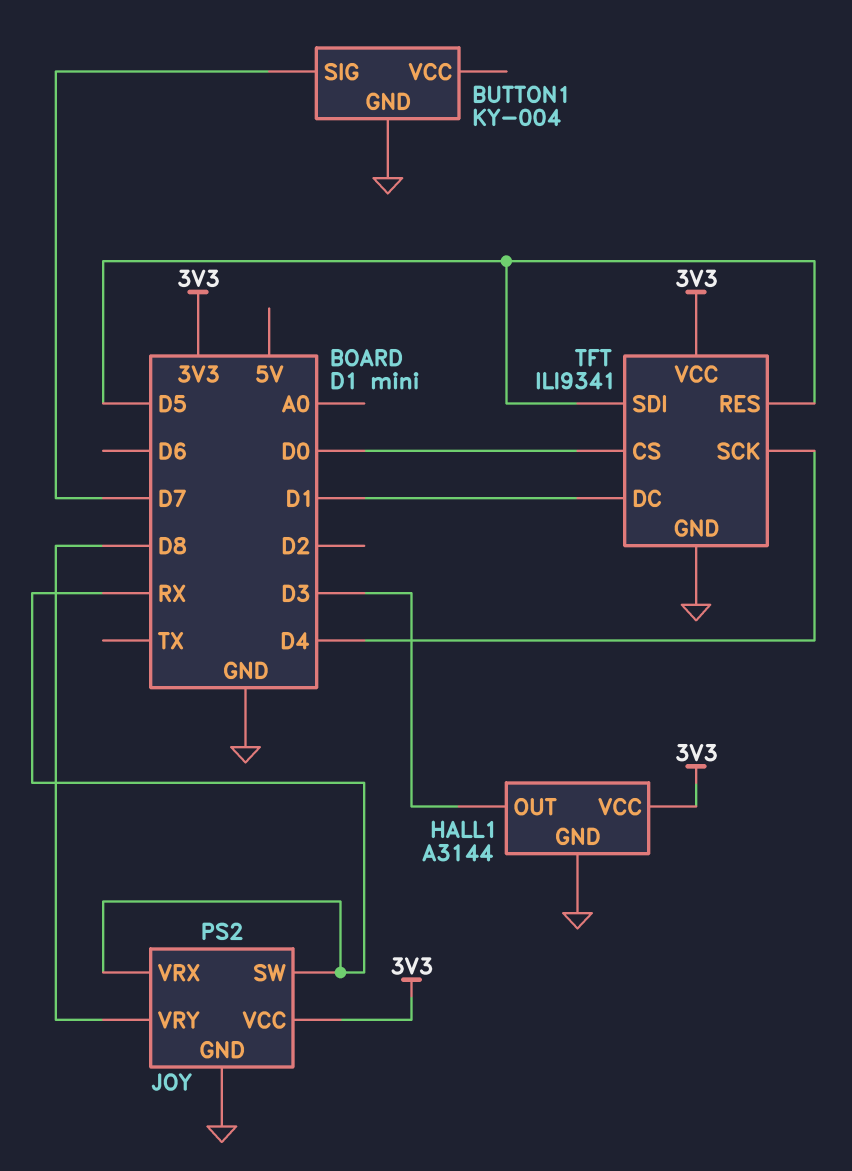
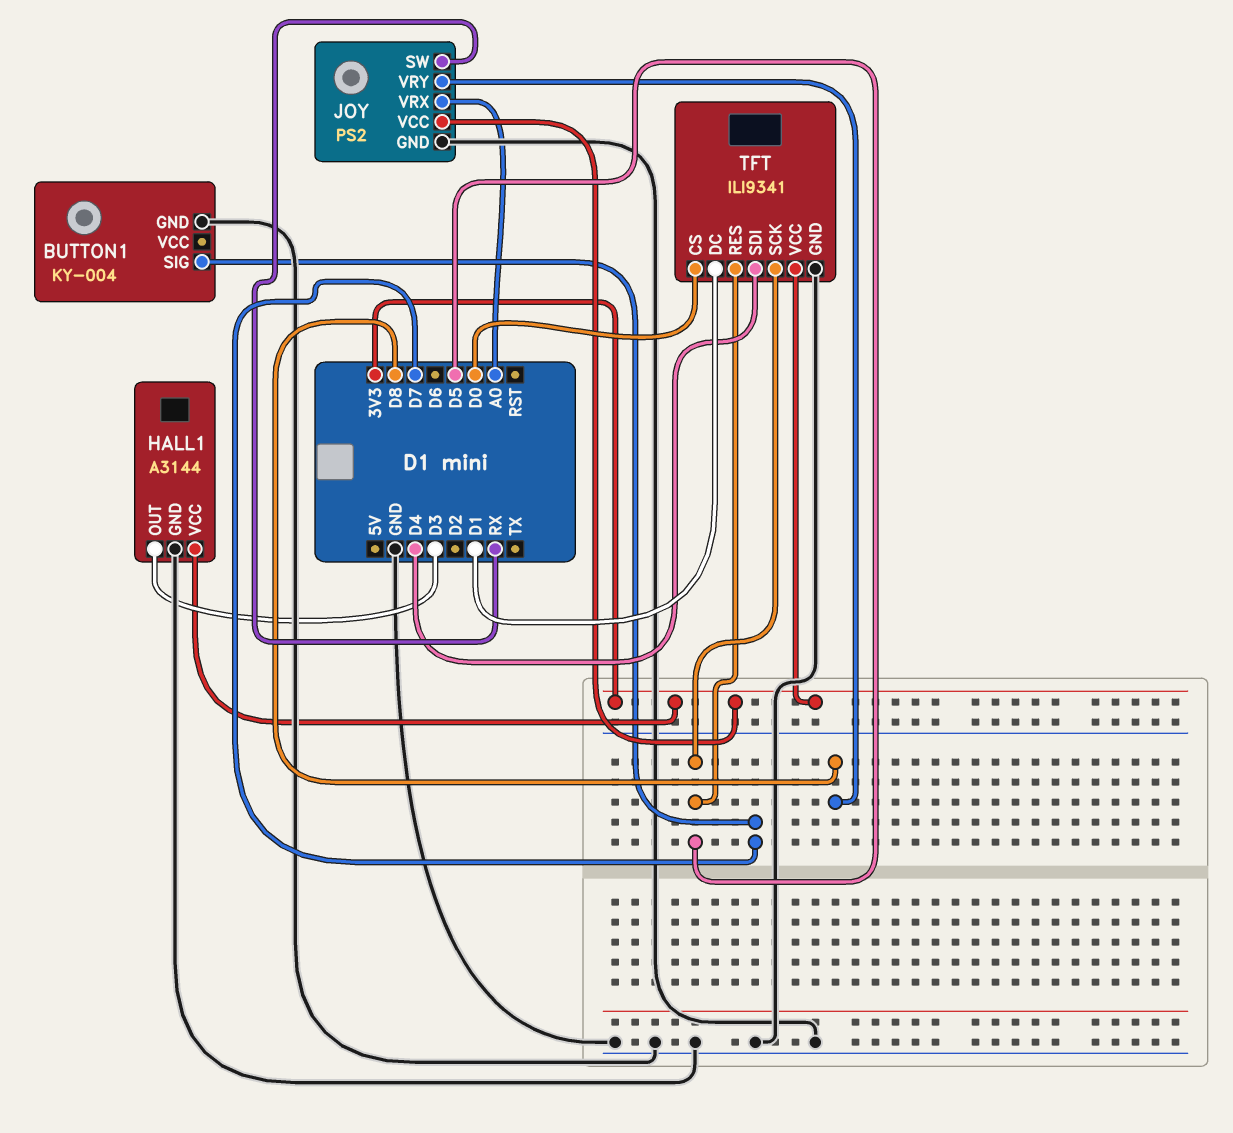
JOY pin VRX: RX -> A0
TFT pin SCK: D4 -> D5
TFT pin SDI: D5 -> D4

